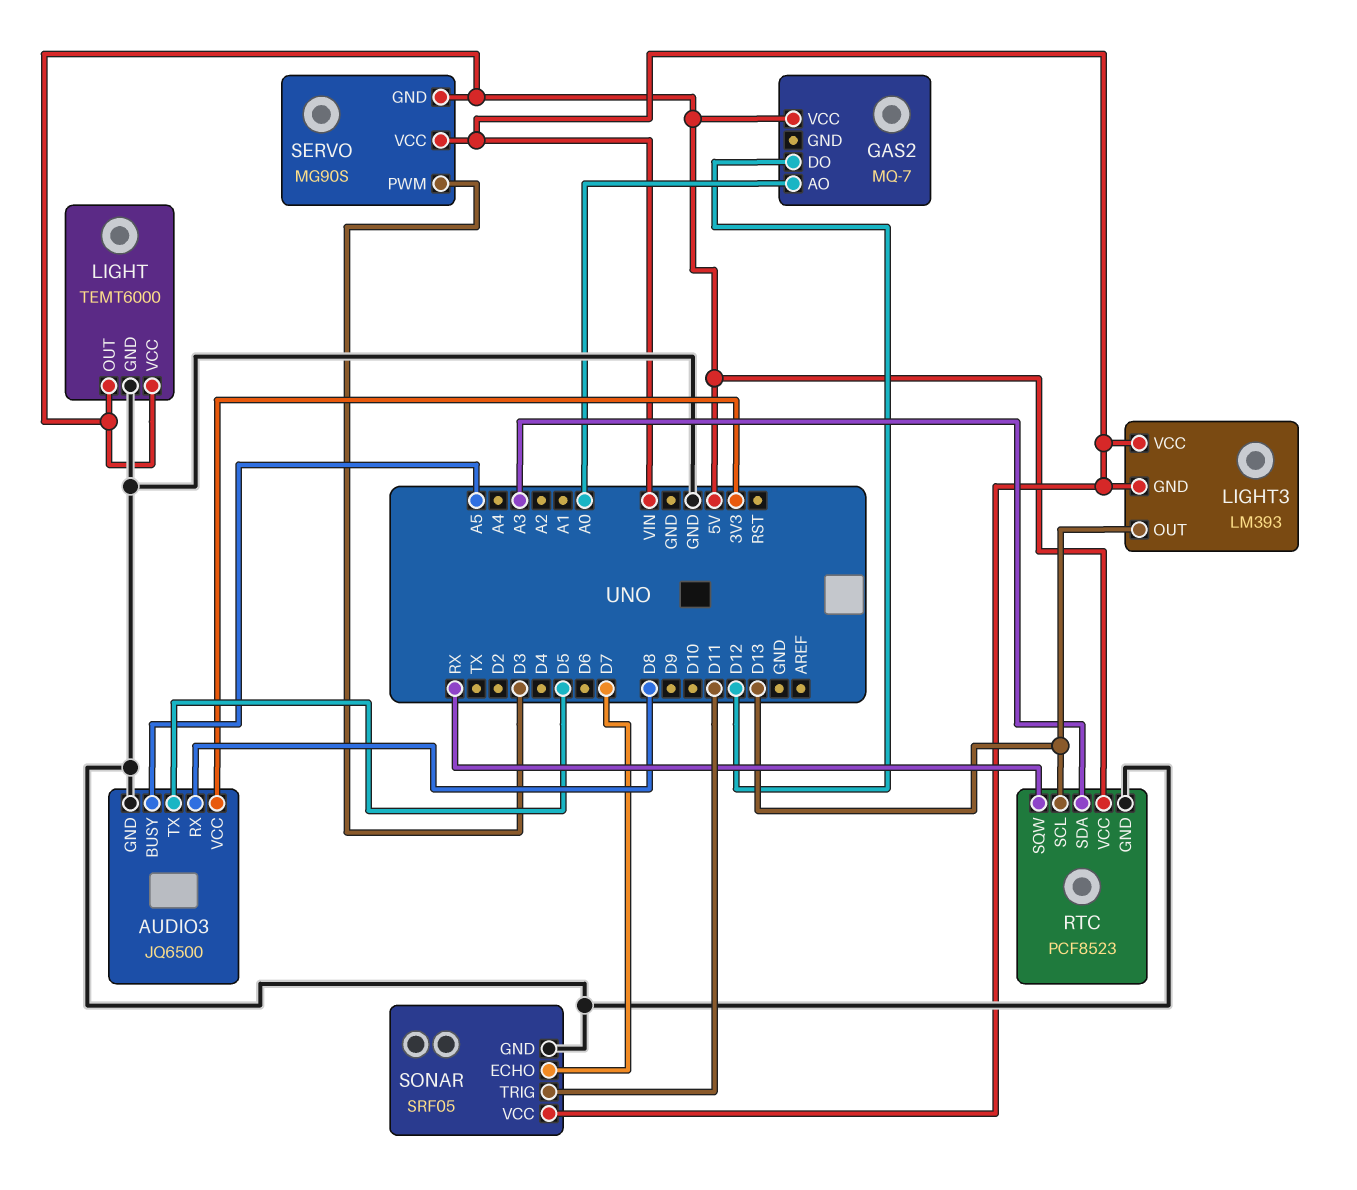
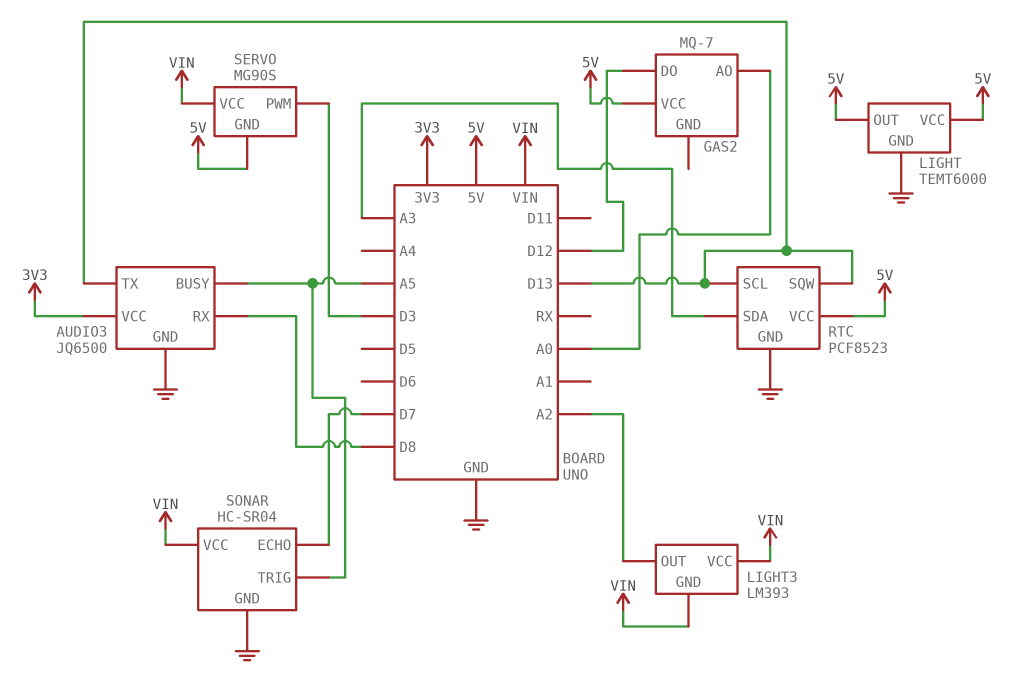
AUDIO3 pin TX: D5 -> D13
LIGHT3 pin OUT: D13 -> A2
RTC pin SQW: RX -> D13
SONAR: SRF05 -> HC-SR04
SONAR pin TRIG: D11 -> A5

